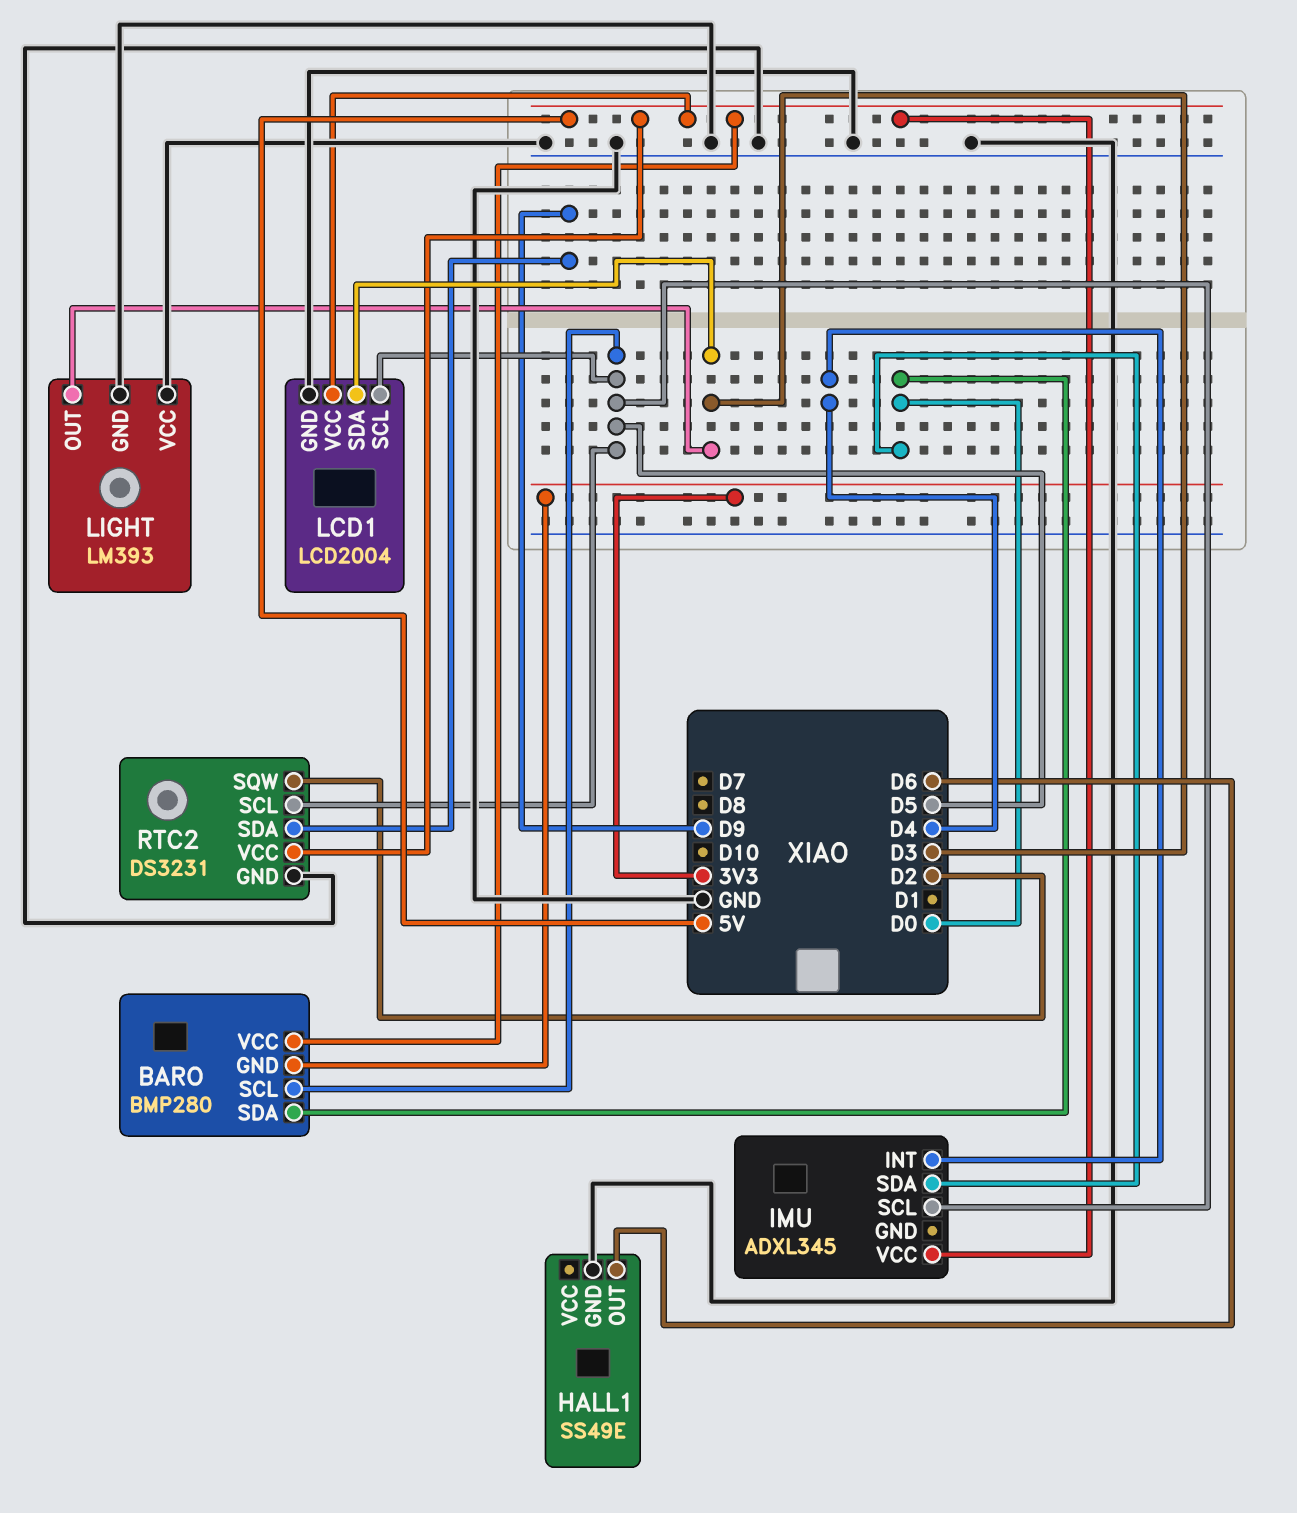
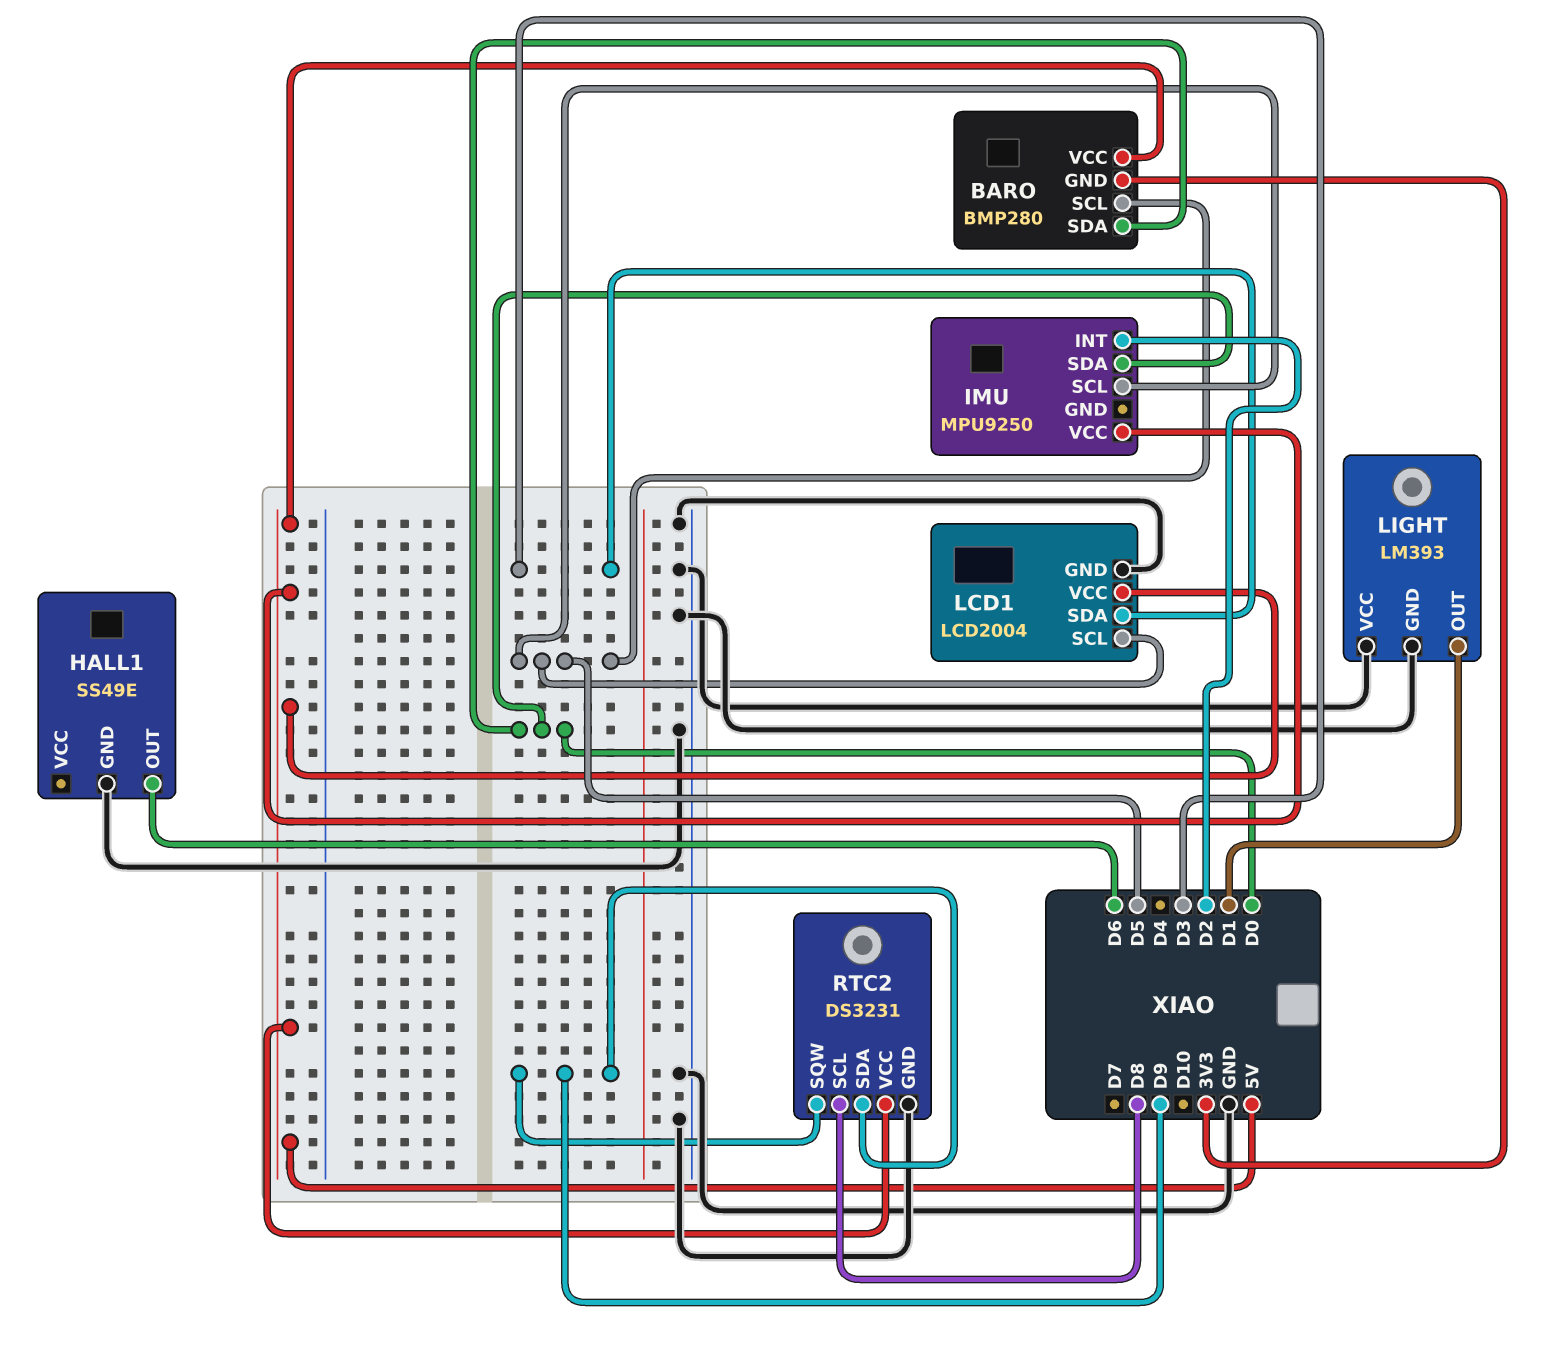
IMU: ADXL345 -> MPU9250
IMU pin INT: D4 -> D2
LIGHT pin OUT: D3 -> D1
RTC2 pin SCL: D5 -> D8
RTC2 pin SQW: D2 -> D9

